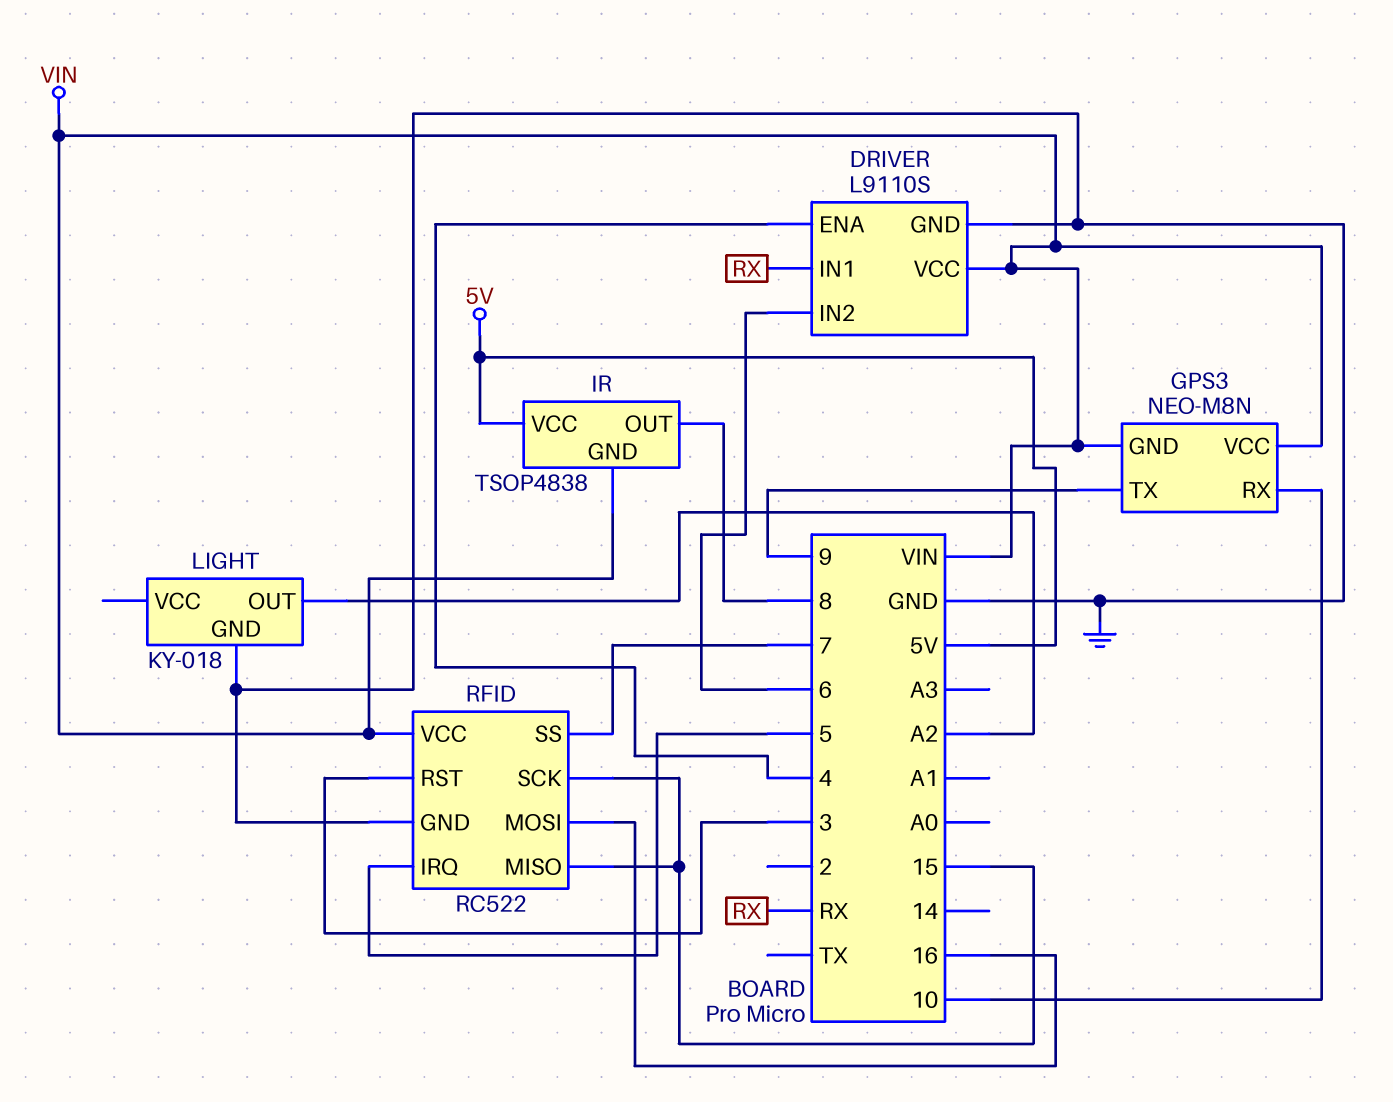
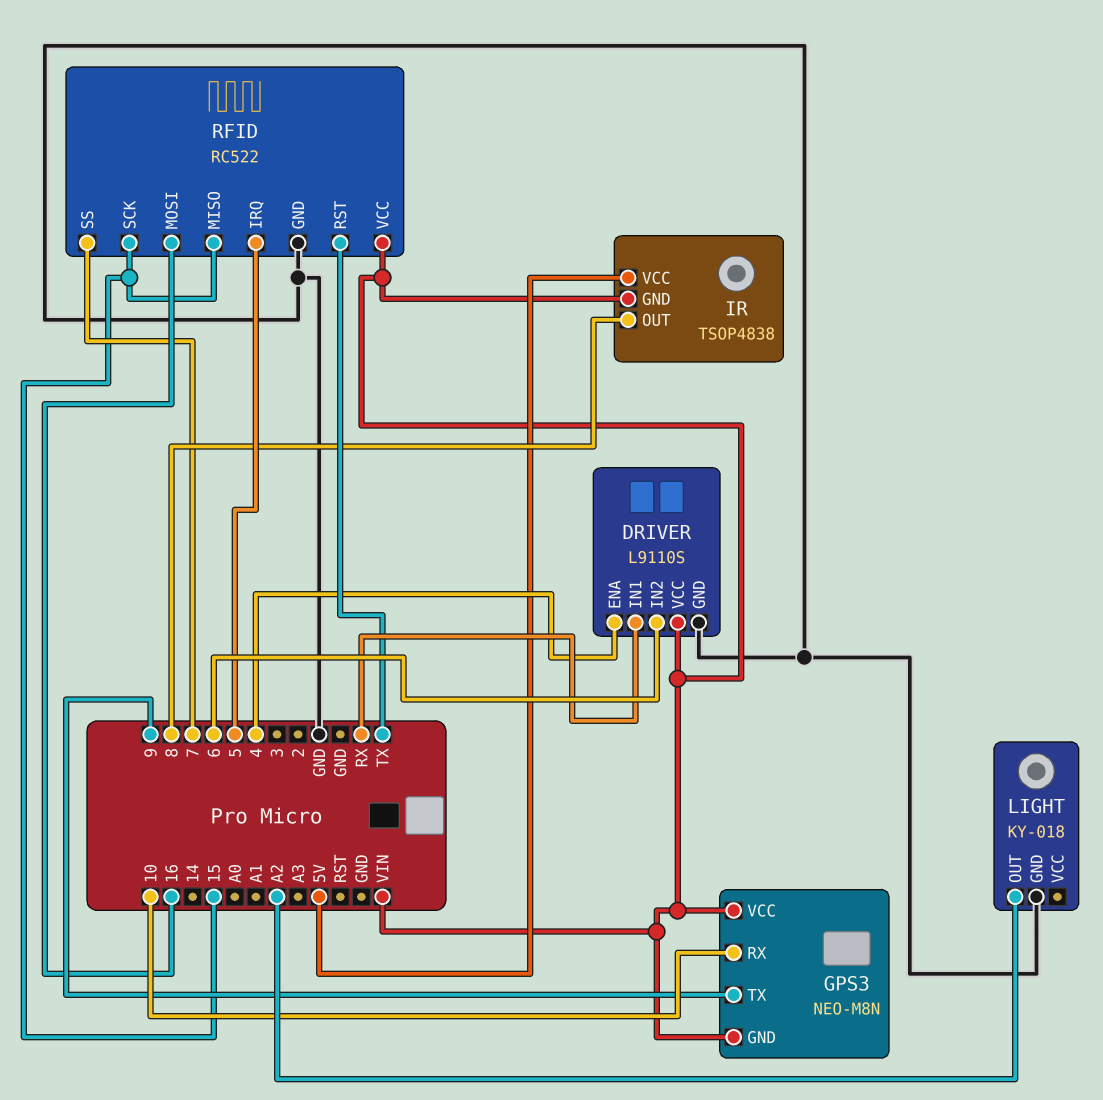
RFID pin RST: 3 -> TX

